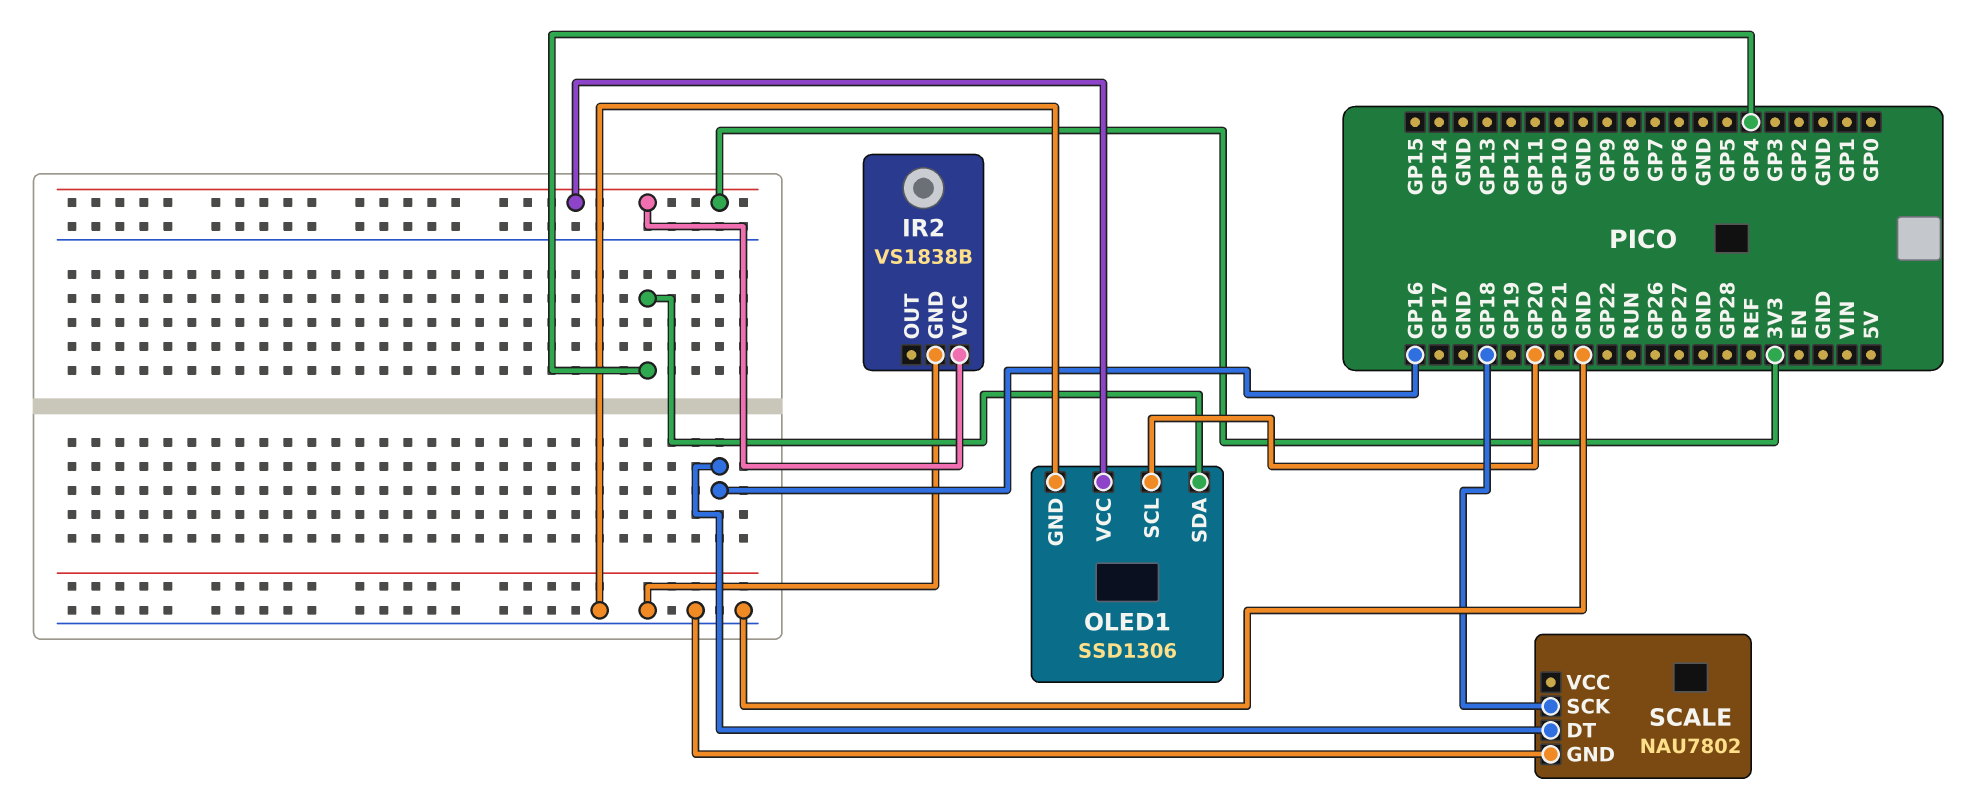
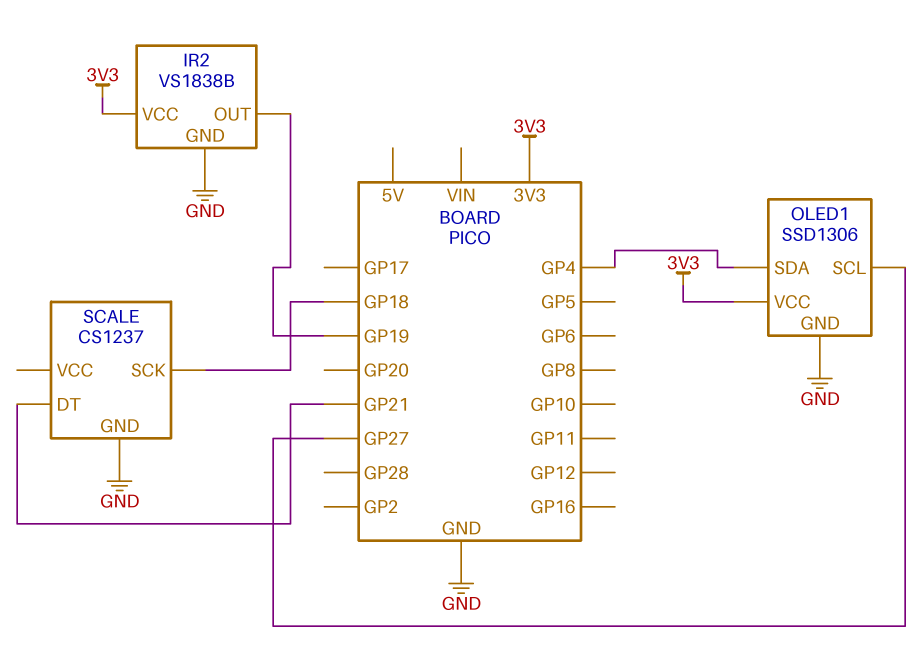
IR2 pin OUT: none -> GP19
OLED1 pin SCL: GP20 -> GP27
SCALE: NAU7802 -> CS1237
SCALE pin DT: GP16 -> GP21

